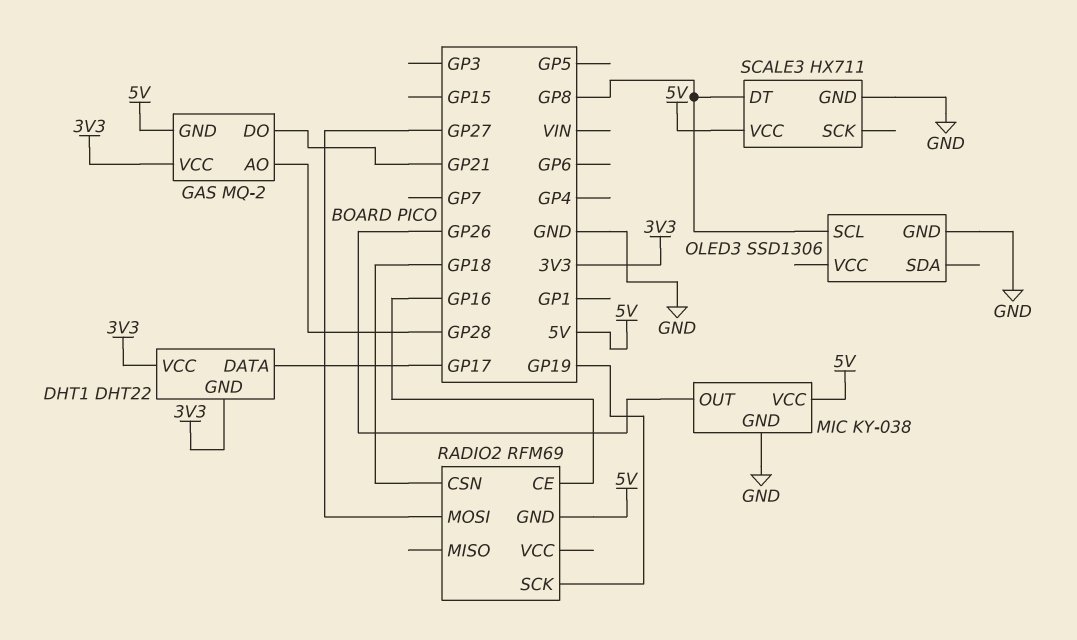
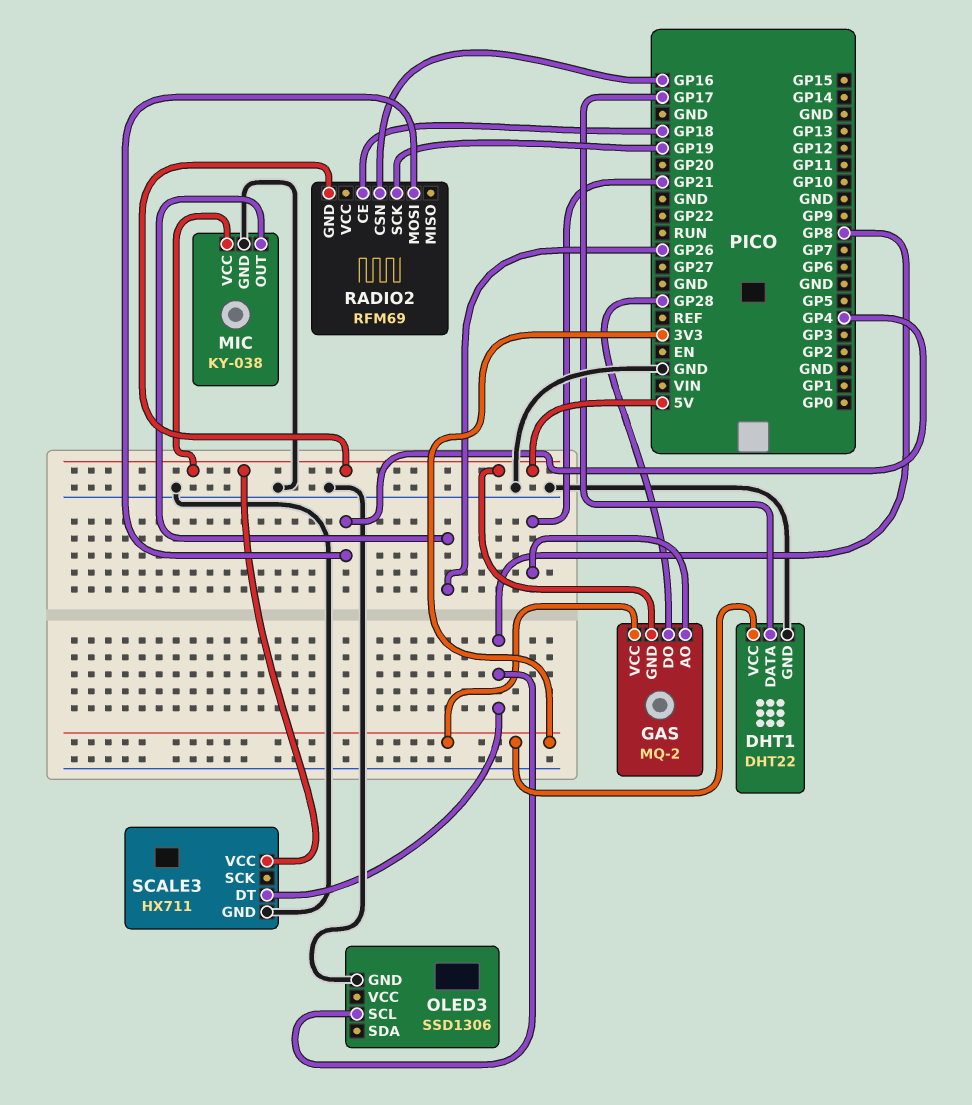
DHT1 pin GND: 3V3 -> GND
GAS pin AO: GP28 -> GP21
GAS pin DO: GP21 -> GP28
RADIO2 pin CE: GP16 -> GP18
RADIO2 pin CSN: GP18 -> GP16
RADIO2 pin MOSI: GP27 -> GP4

